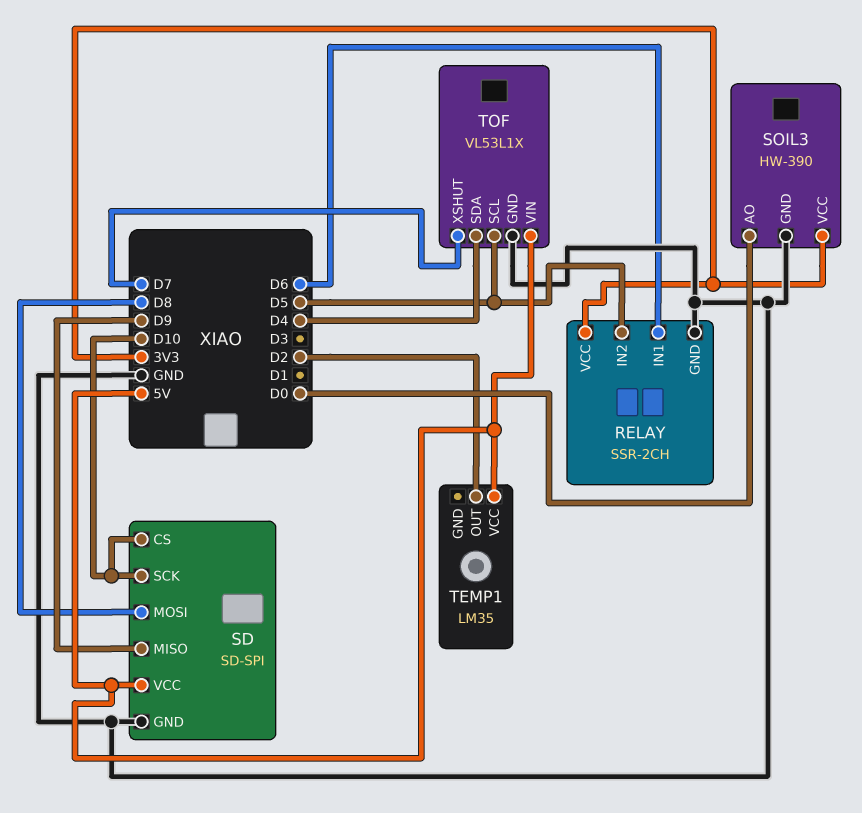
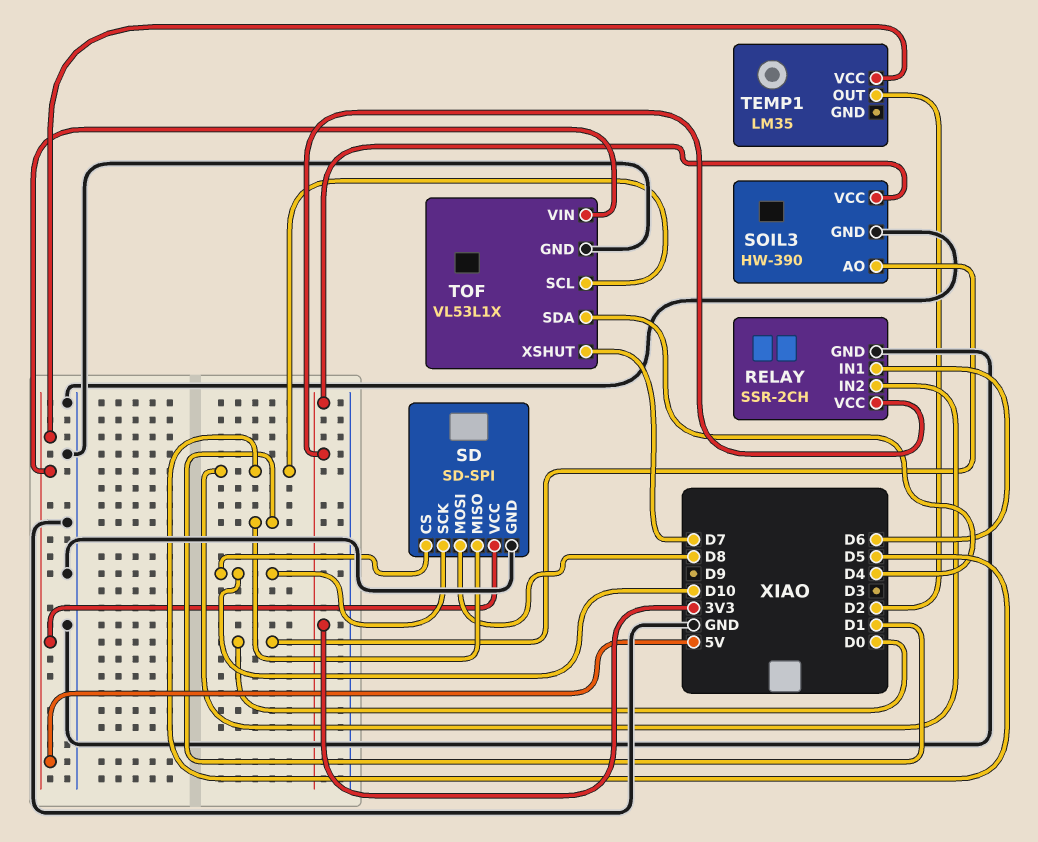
SD pin MISO: D9 -> D1

